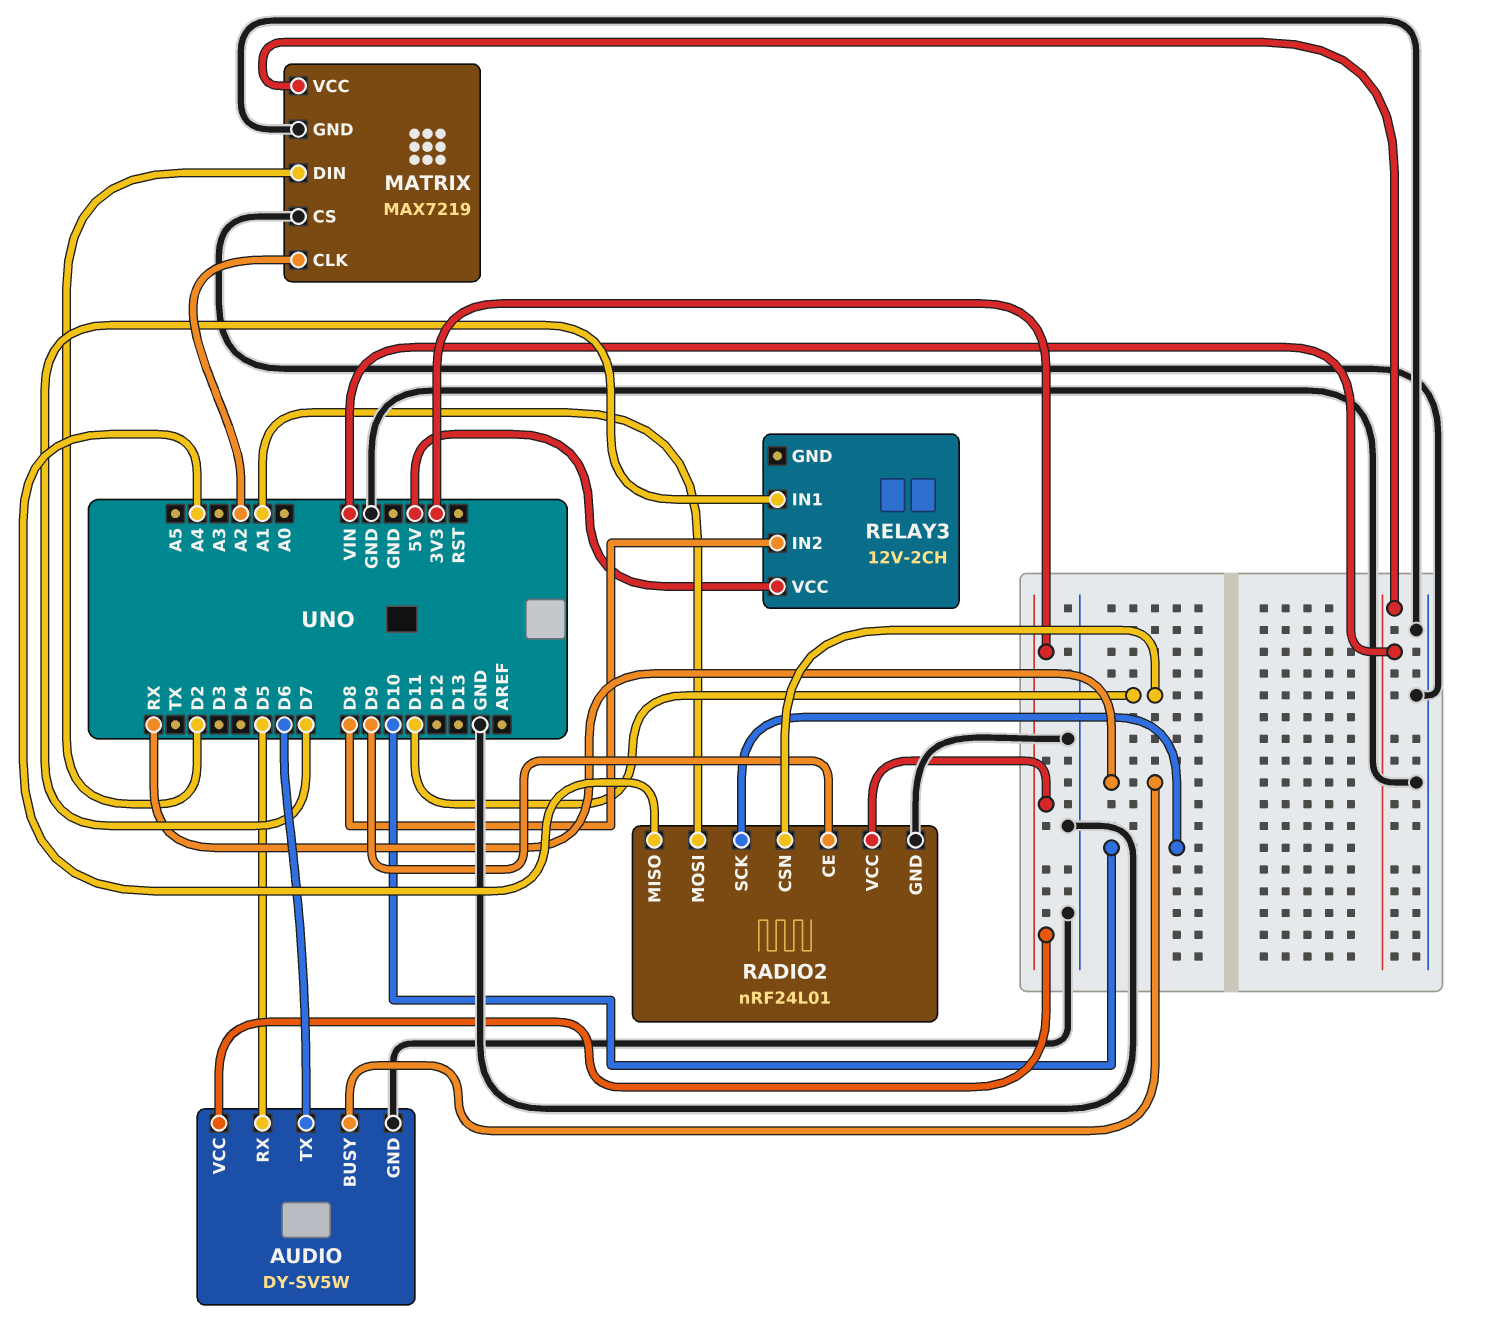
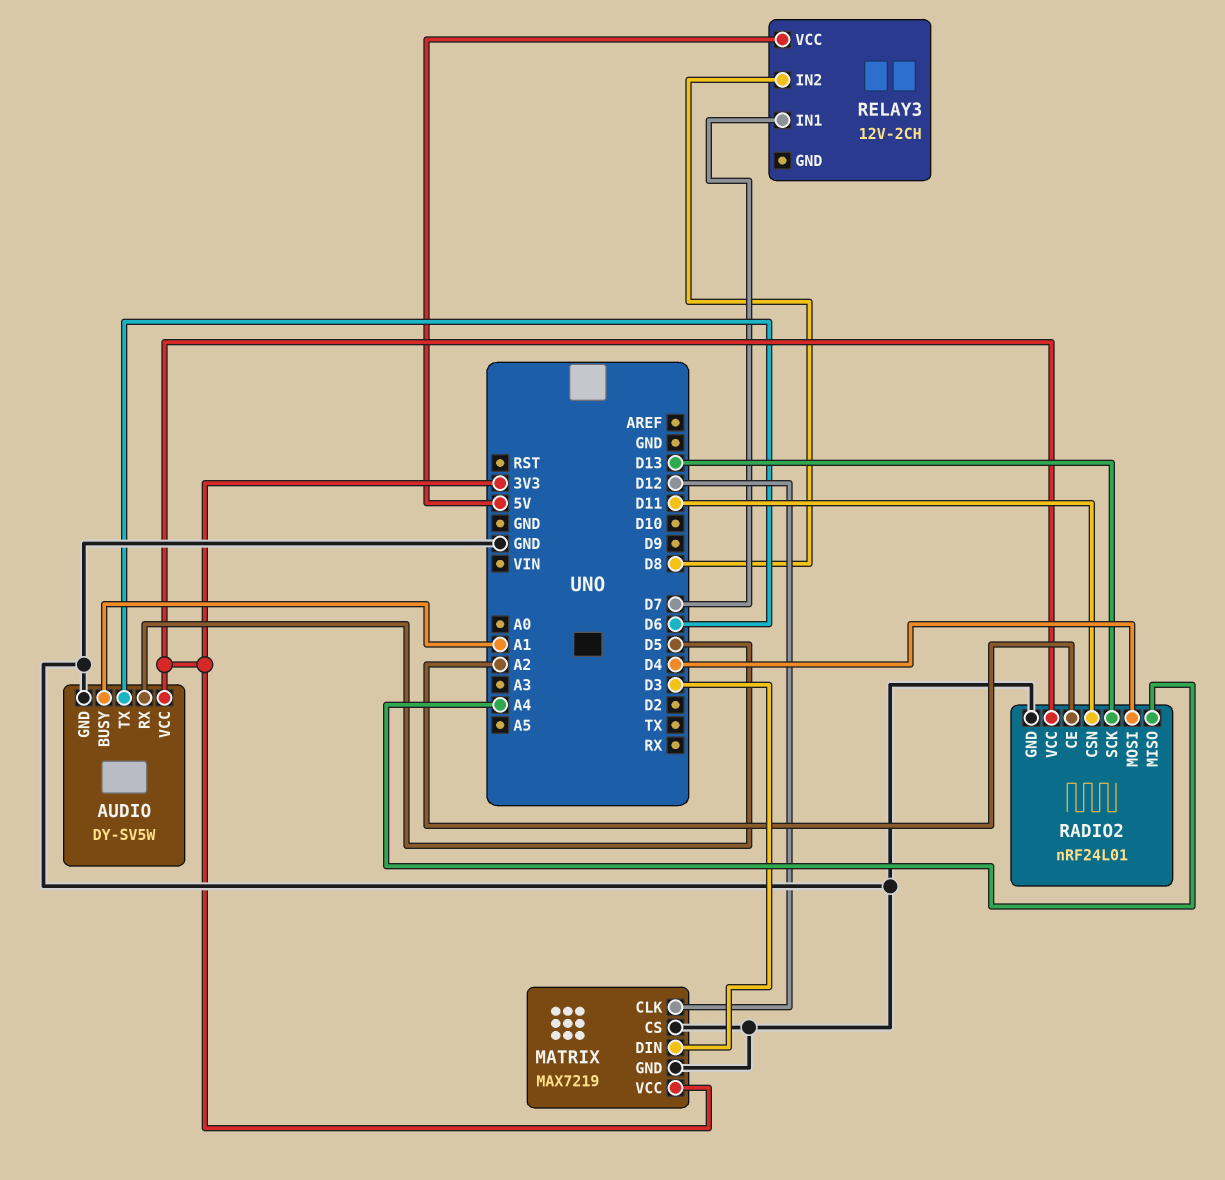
AUDIO pin BUSY: RX -> A1
MATRIX pin CLK: A2 -> D12
MATRIX pin DIN: D2 -> D3
MATRIX pin VCC: VIN -> 3V3
RADIO2 pin CE: D9 -> A2
RADIO2 pin MOSI: A1 -> D4
RADIO2 pin SCK: D10 -> D13

